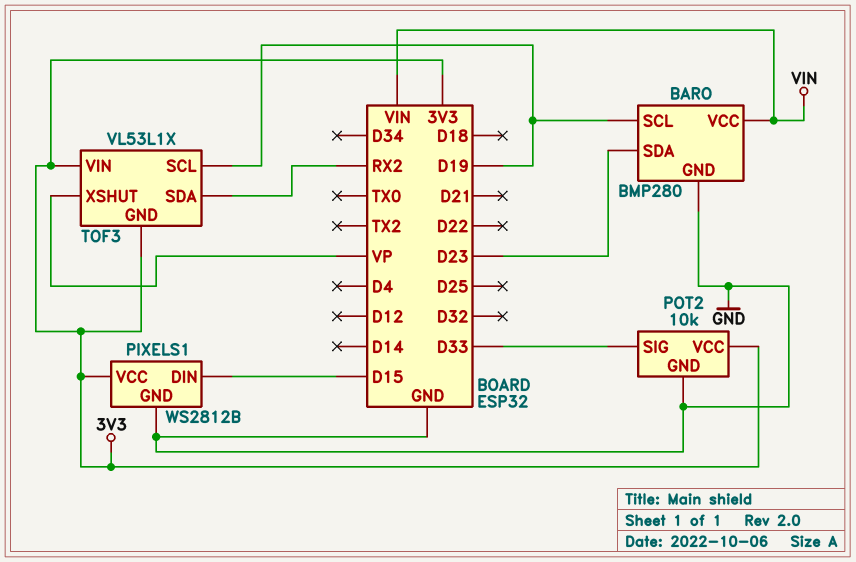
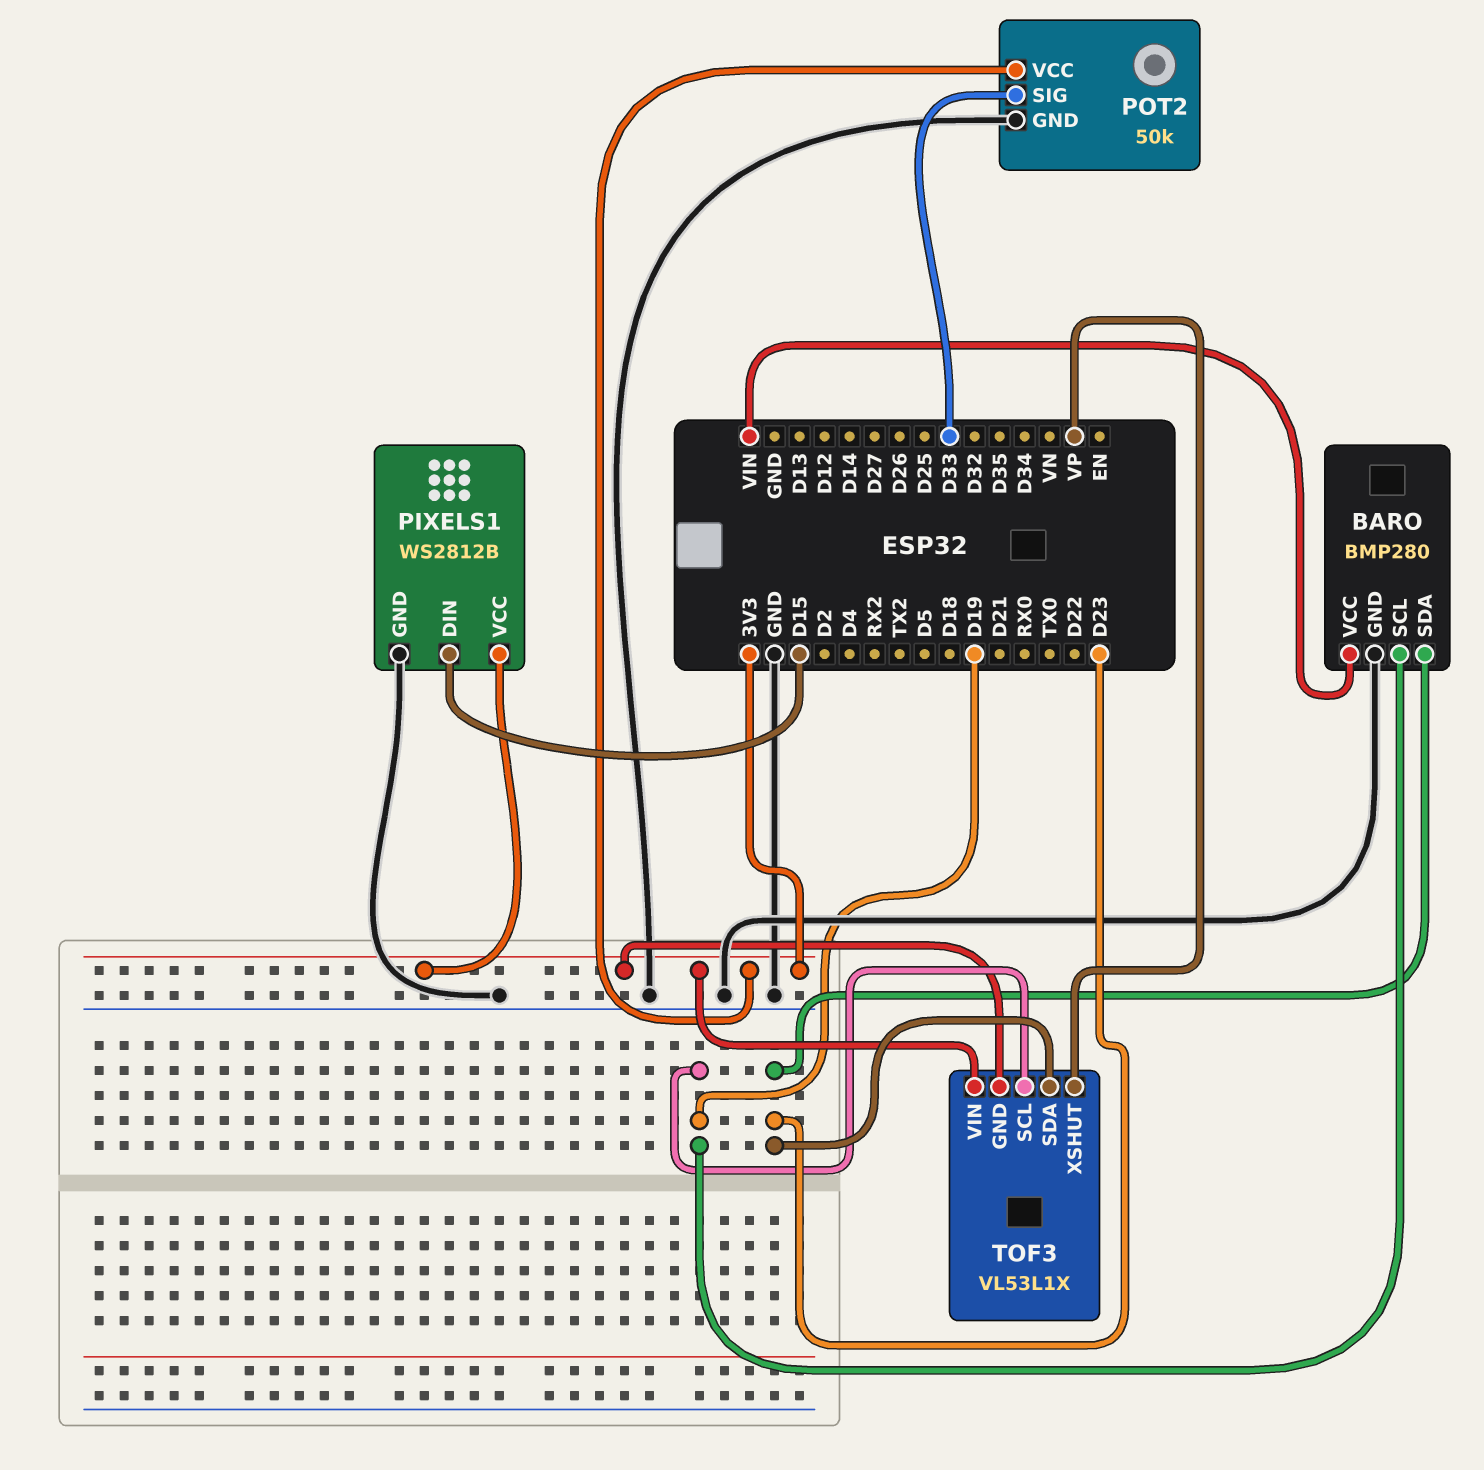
POT2: 10k -> 50k
TOF3 pin SDA: RX2 -> D23

